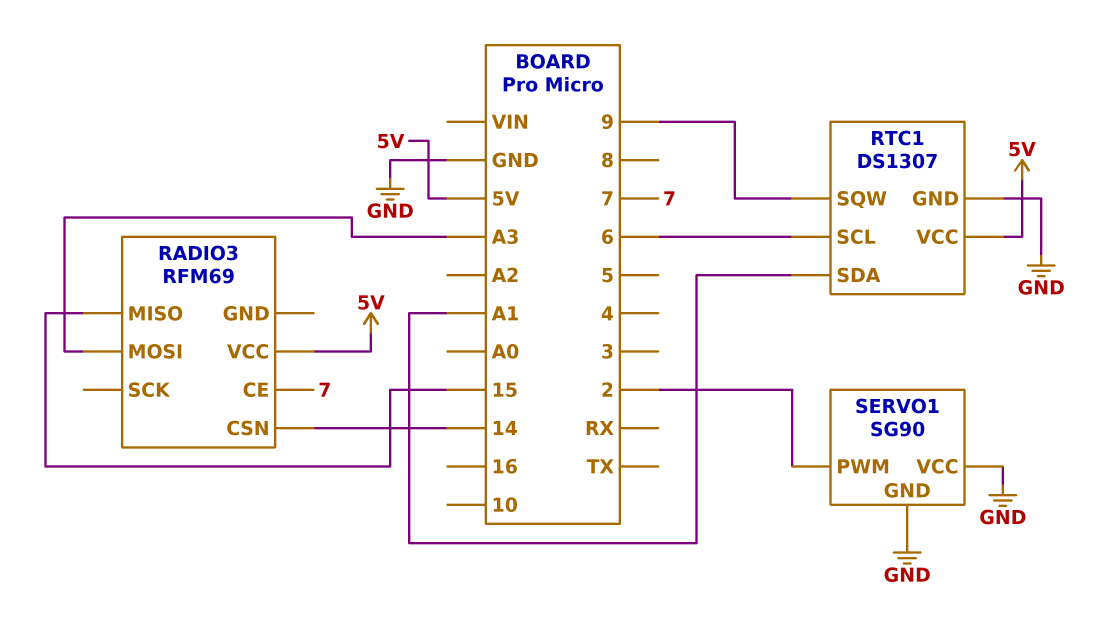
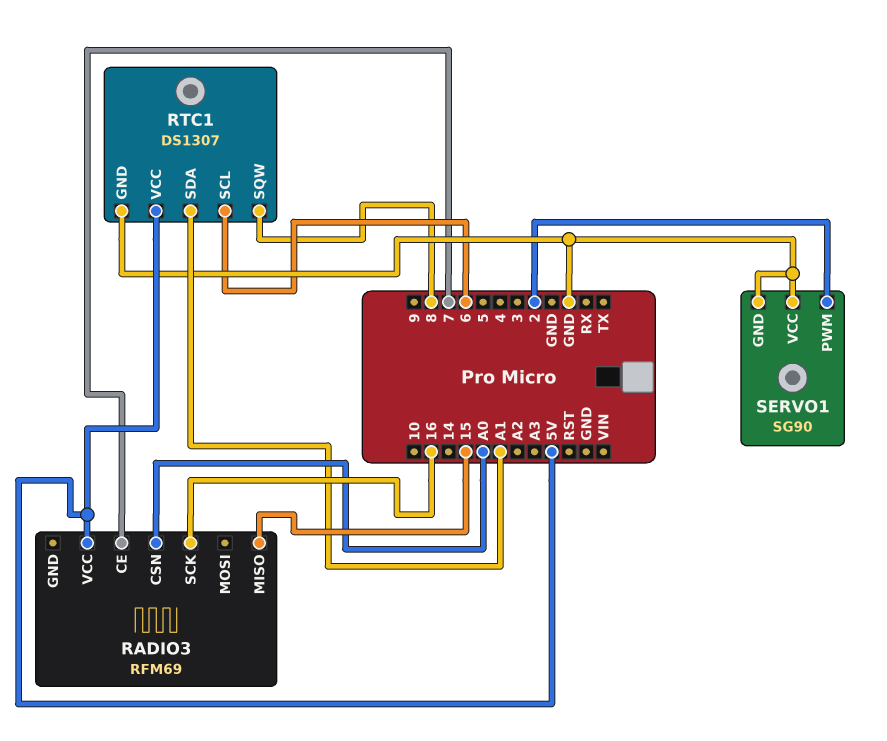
RADIO3 pin CSN: 14 -> A0
RADIO3 pin MOSI: A3 -> none
RADIO3 pin SCK: none -> 16
RTC1 pin SQW: 9 -> 8

